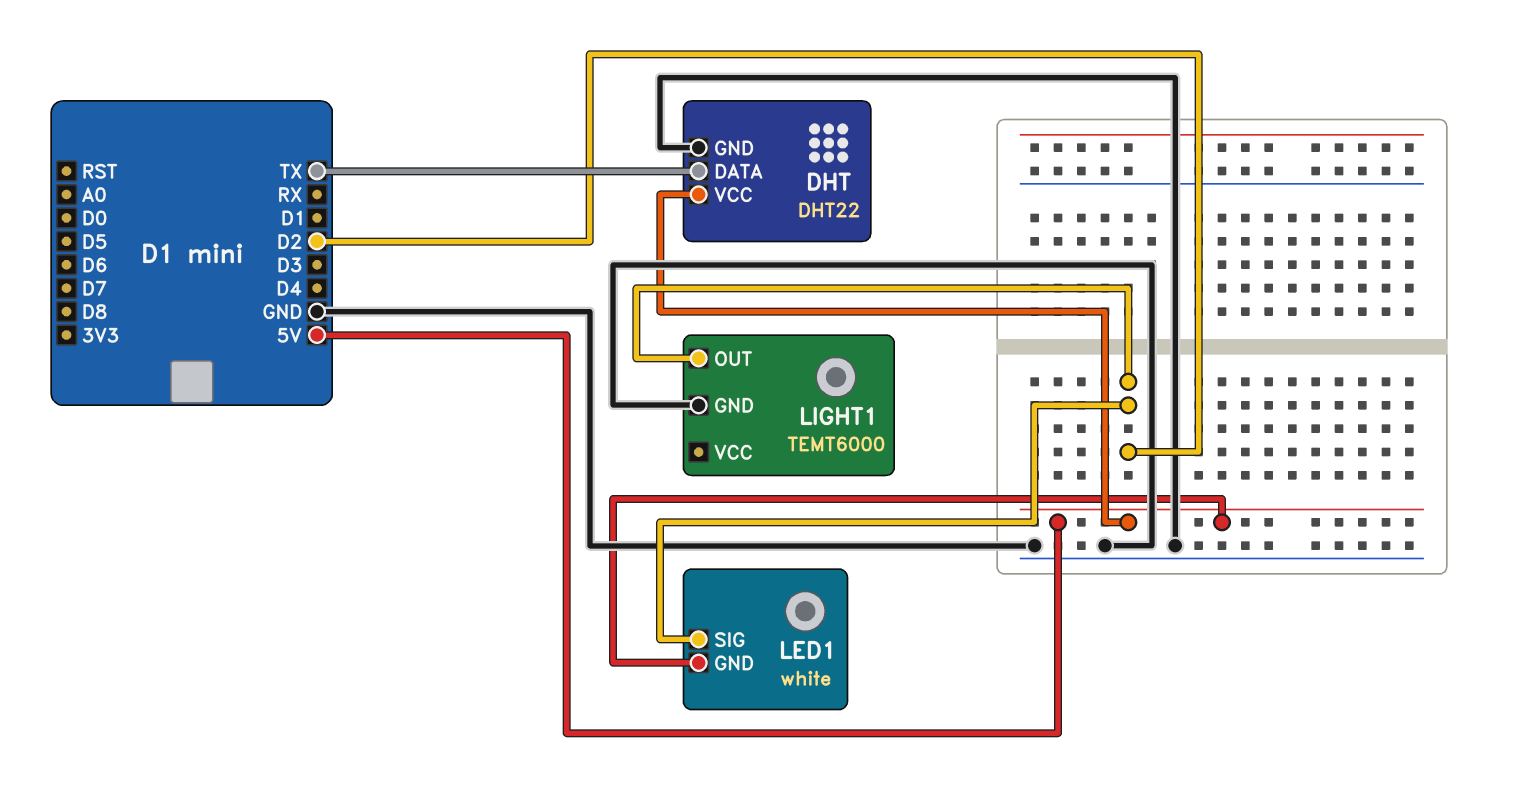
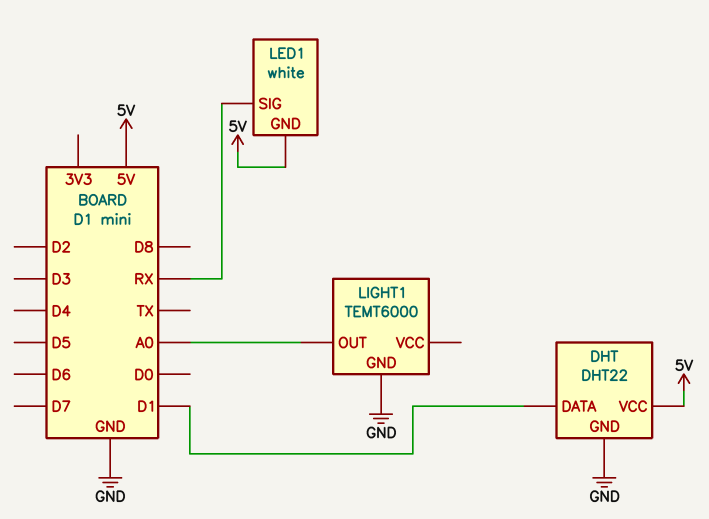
DHT pin DATA: TX -> D1
LED1 pin SIG: D2 -> RX
LIGHT1 pin OUT: D2 -> A0

